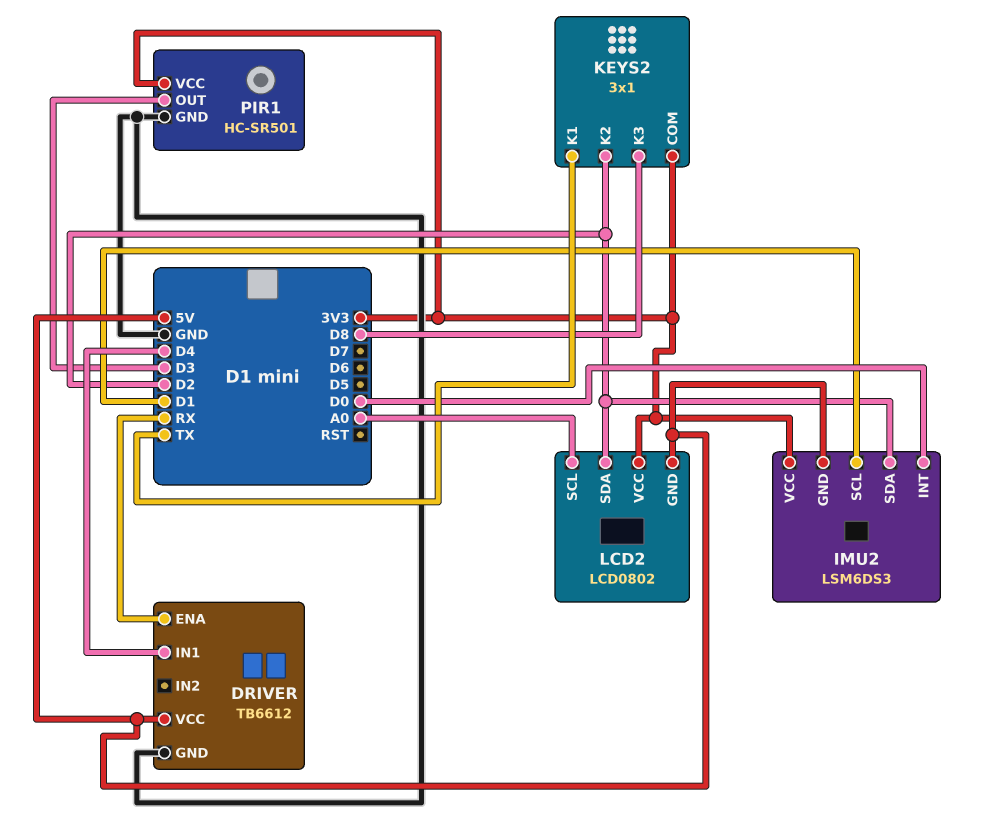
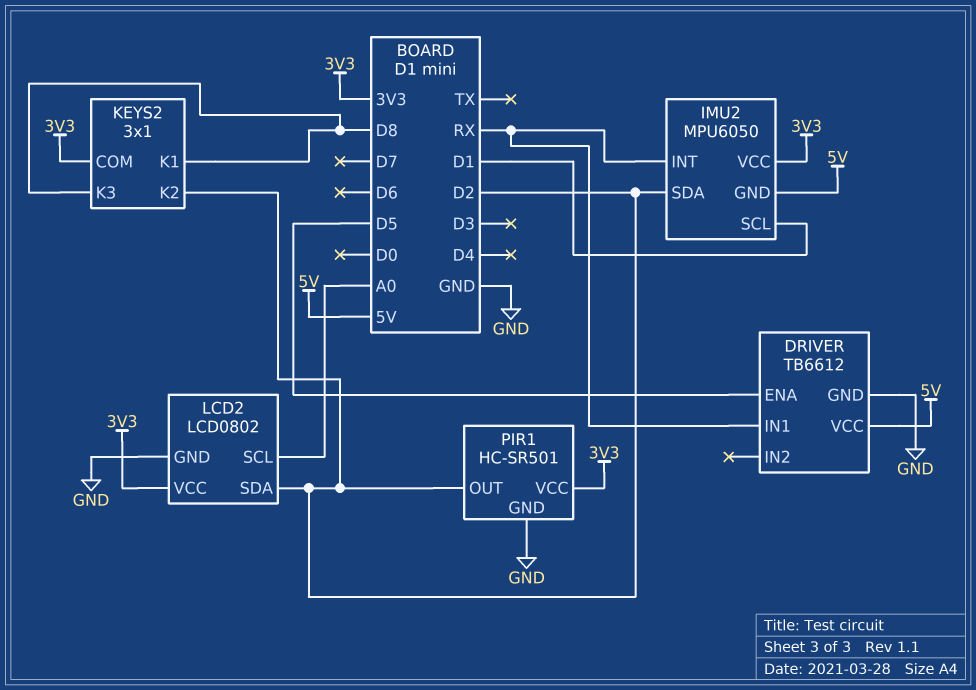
DRIVER pin ENA: RX -> D5
DRIVER pin IN1: D4 -> RX
IMU2: LSM6DS3 -> MPU6050
IMU2 pin INT: D0 -> RX
KEYS2 pin K1: TX -> D8
LCD2 pin GND: 5V -> GND
PIR1 pin OUT: D3 -> D2

